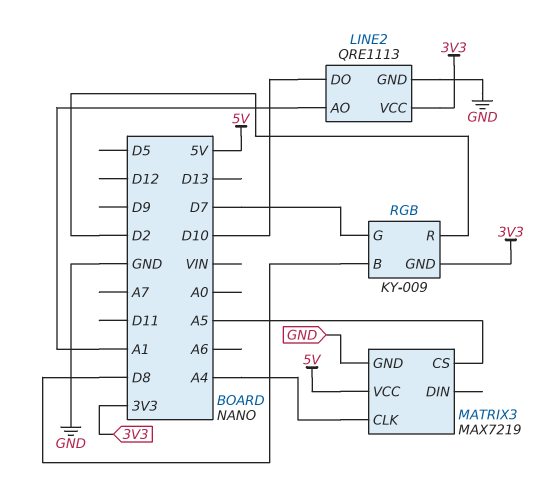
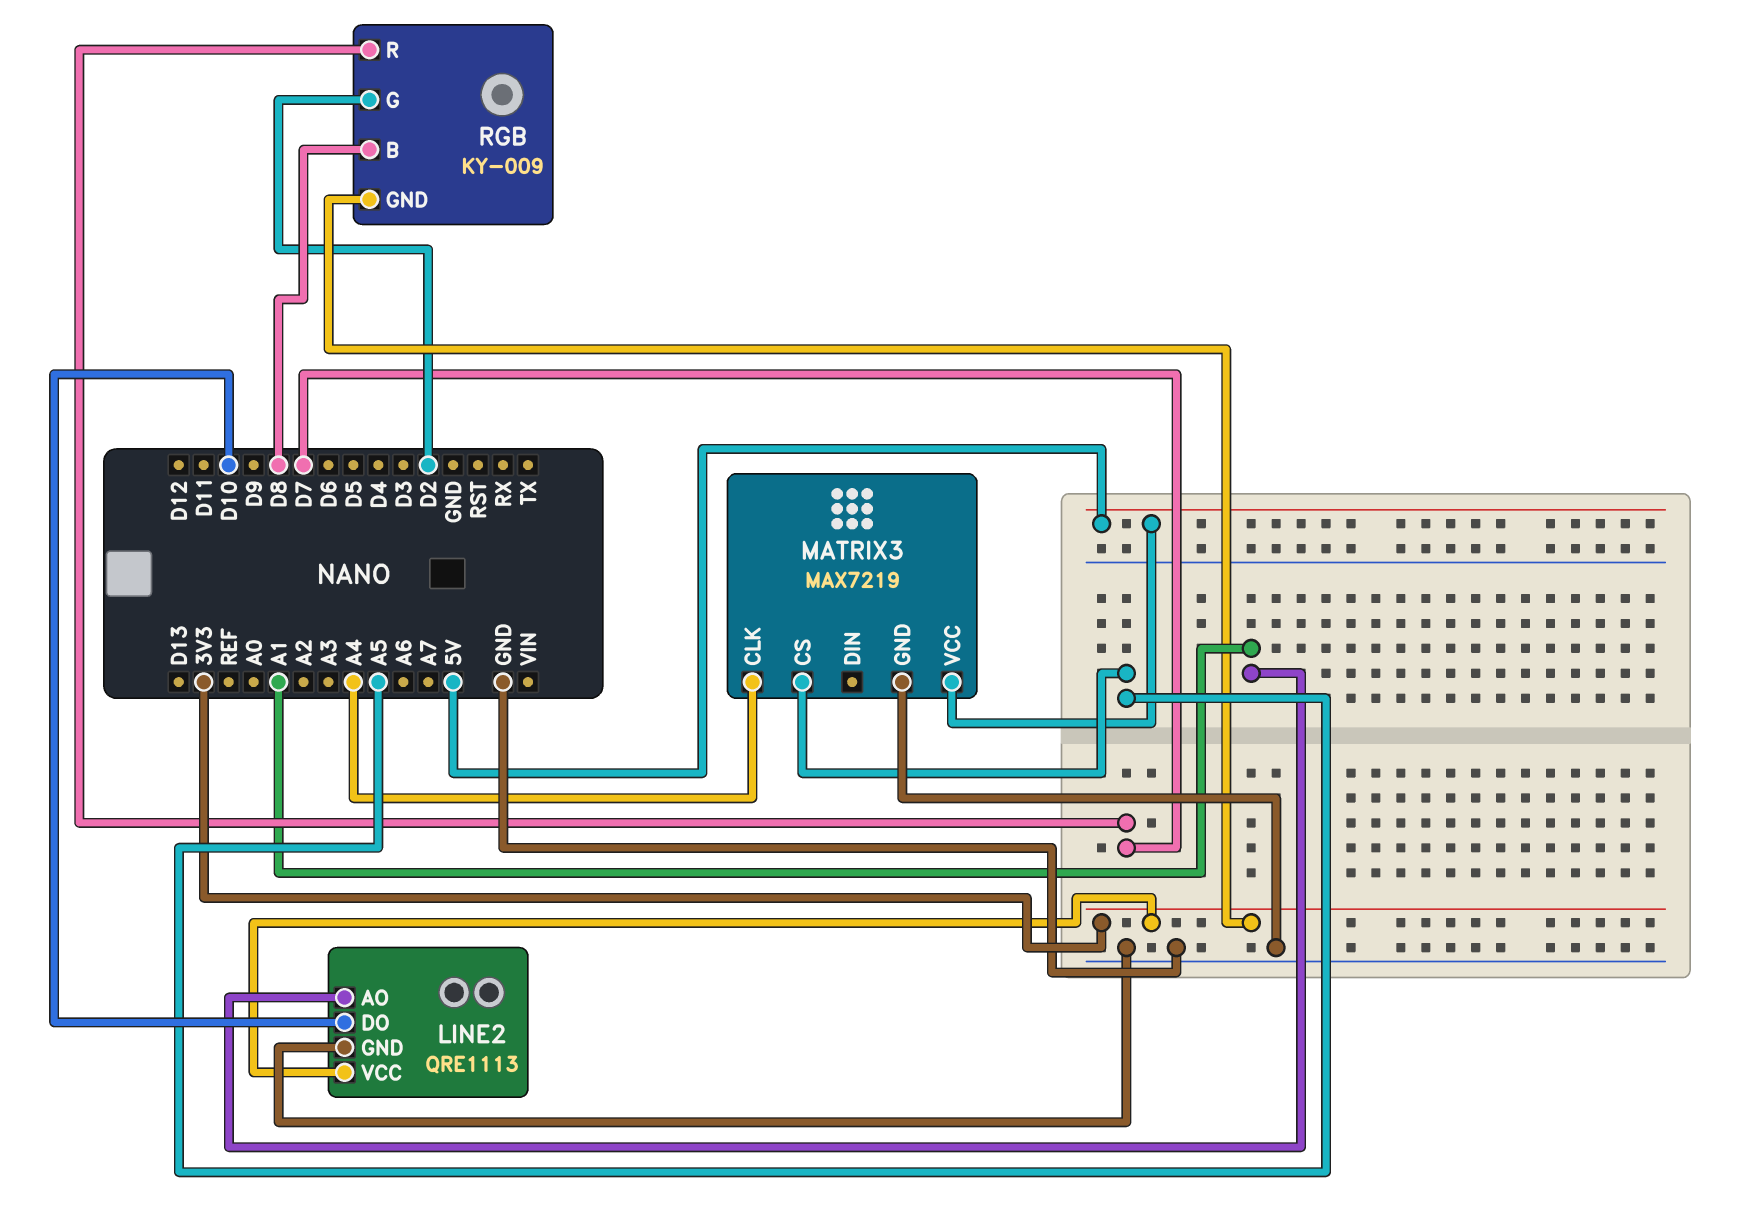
RGB pin G: D7 -> D2
RGB pin R: D2 -> D7

